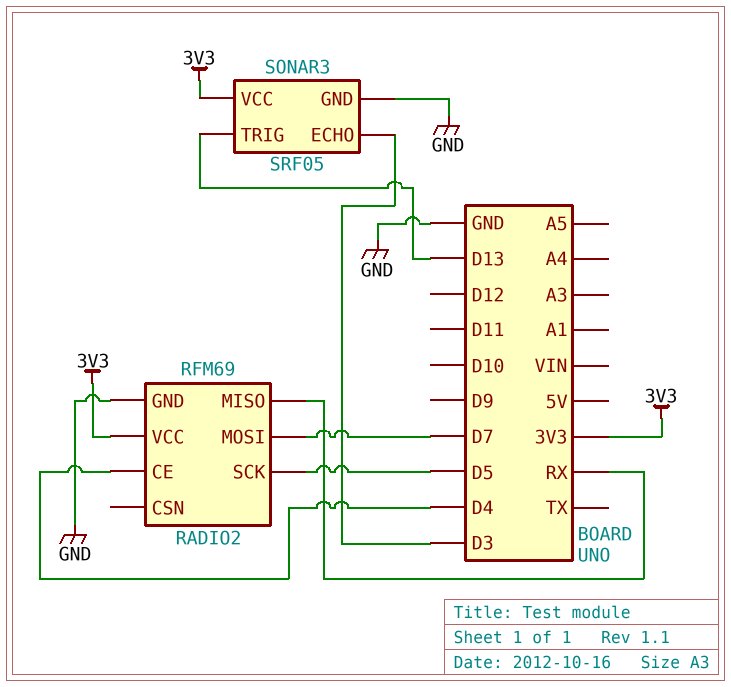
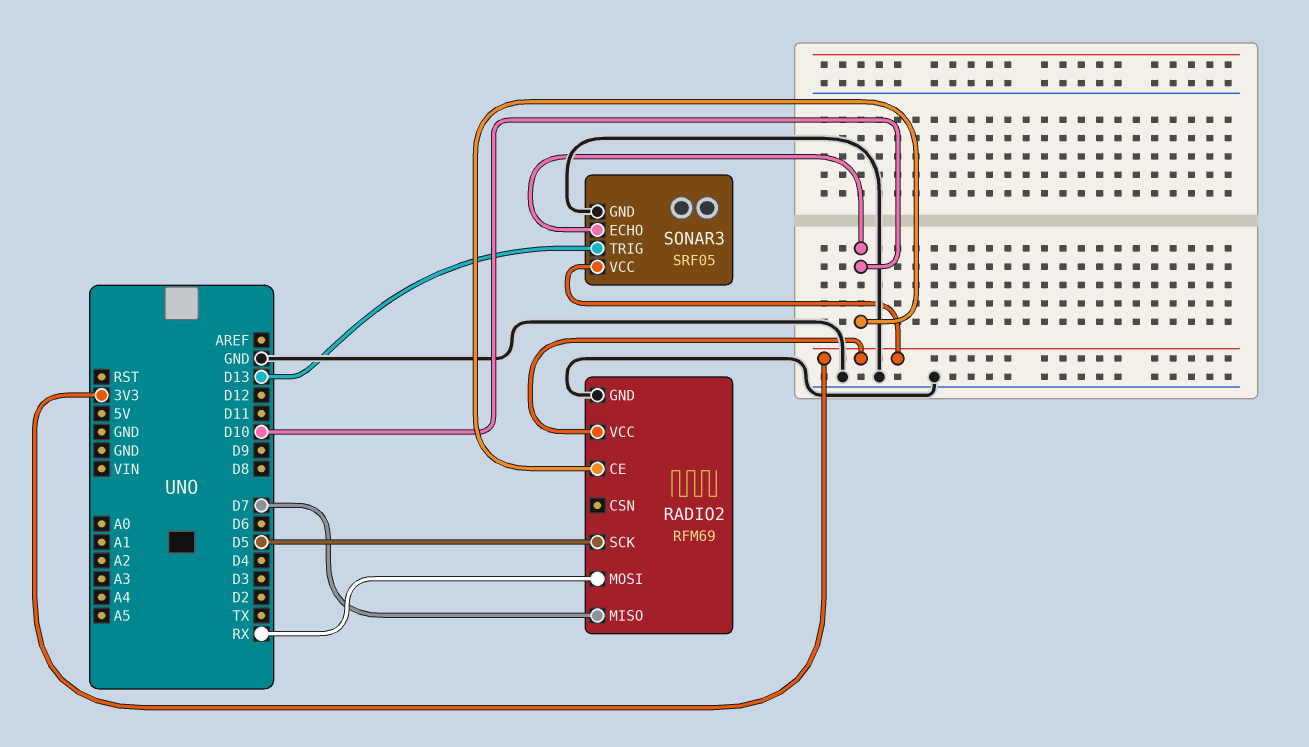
RADIO2 pin CE: D4 -> D10
RADIO2 pin MISO: RX -> D7
RADIO2 pin MOSI: D7 -> RX
SONAR3 pin ECHO: D3 -> D10

